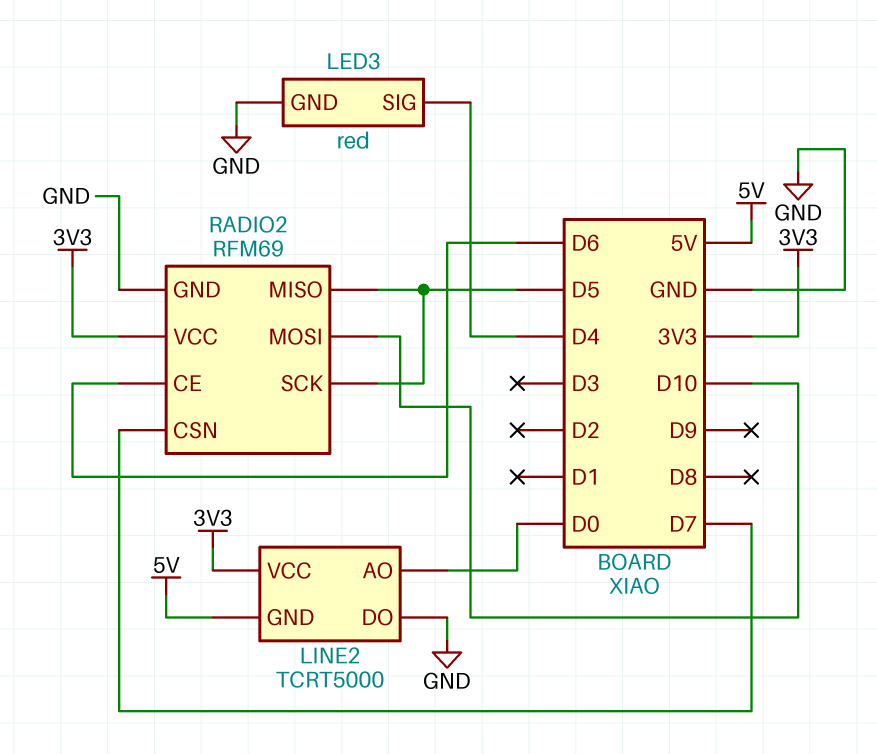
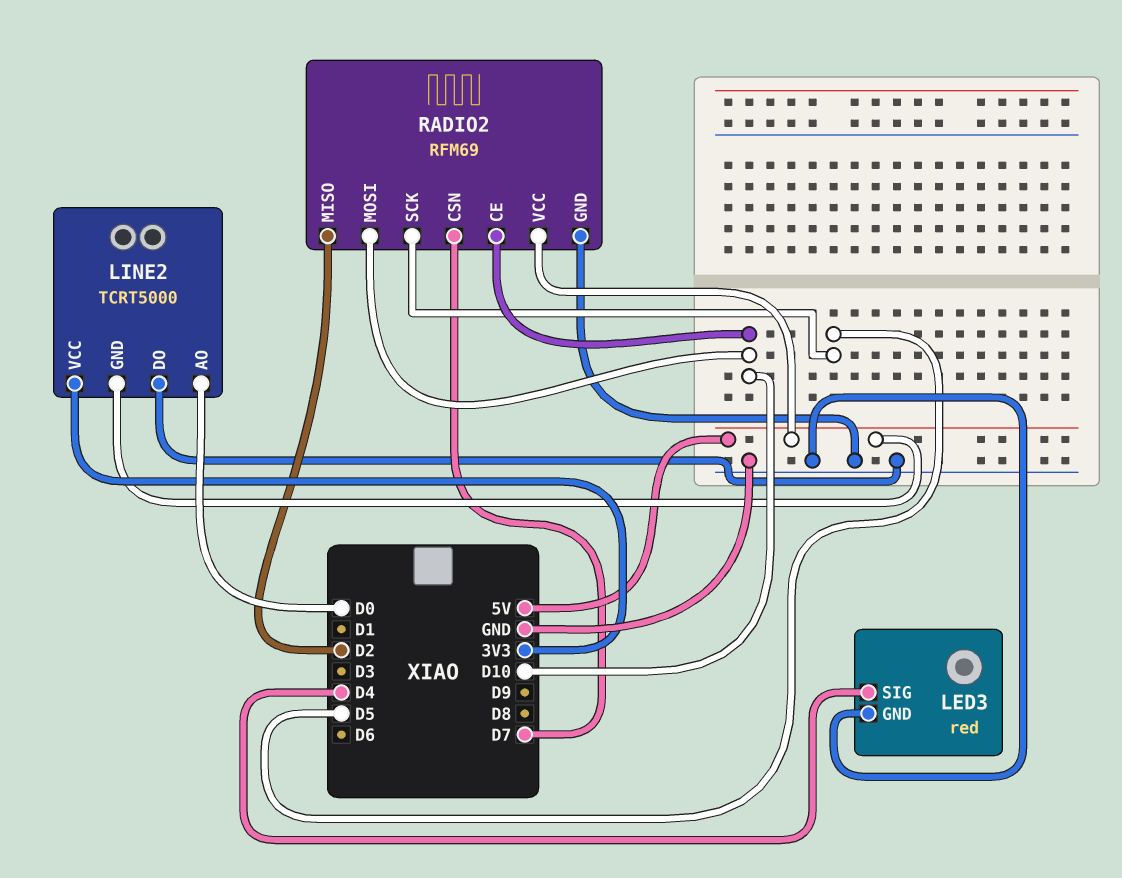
RADIO2 pin CE: D6 -> D10
RADIO2 pin MISO: D5 -> D2
RADIO2 pin VCC: 3V3 -> 5V

